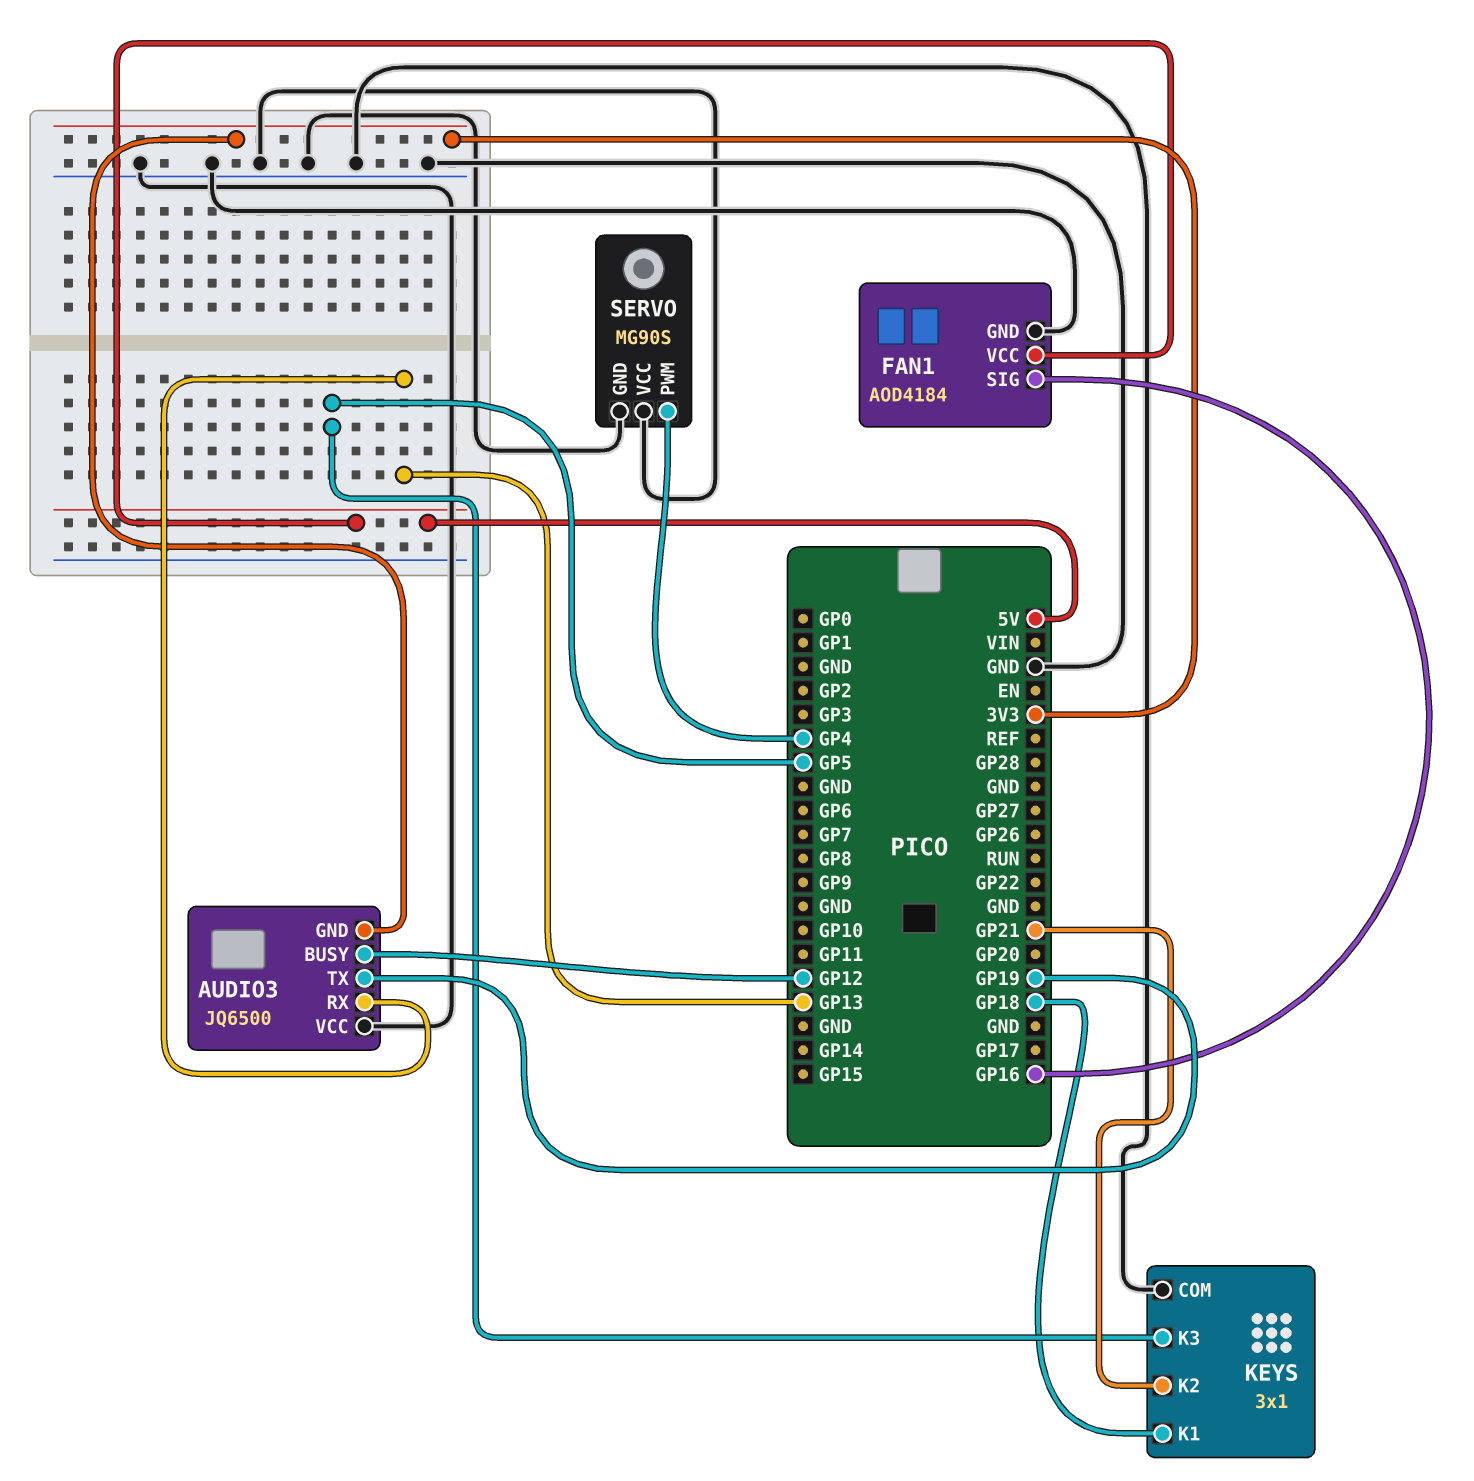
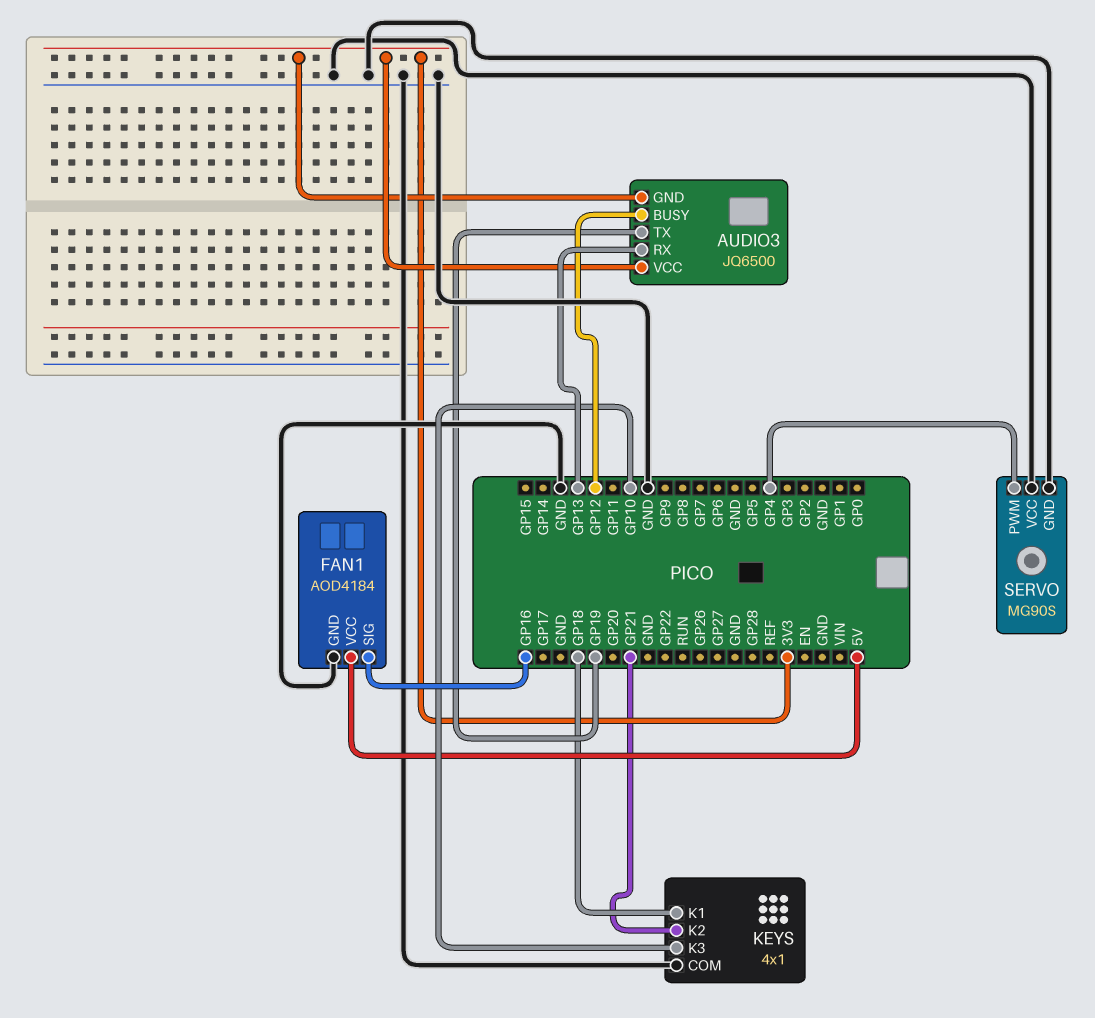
AUDIO3 pin VCC: GND -> 3V3
KEYS: 3x1 -> 4x1
KEYS pin K3: GP5 -> GP10

